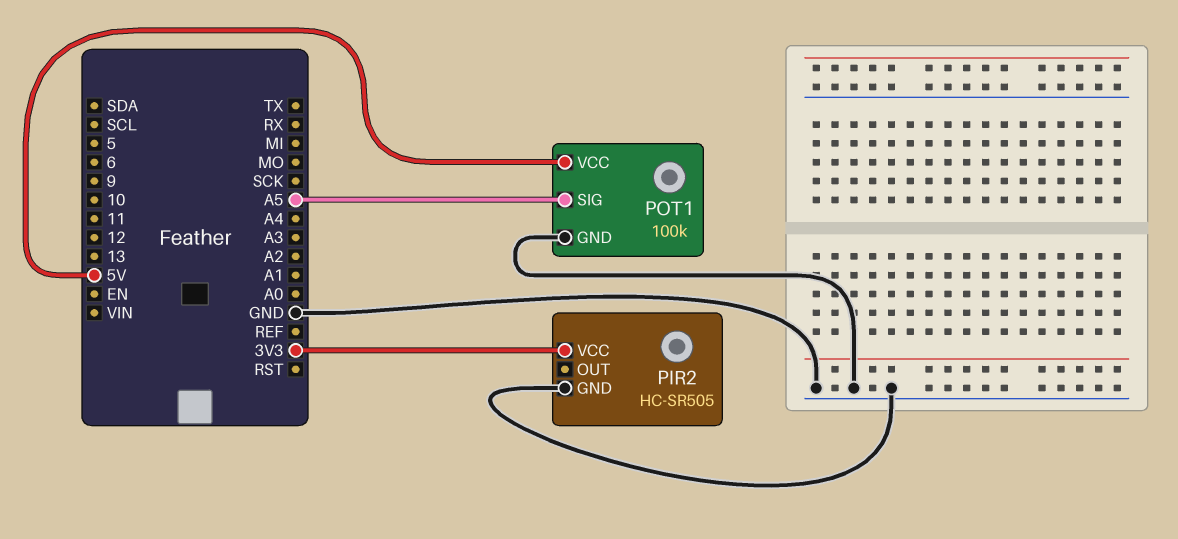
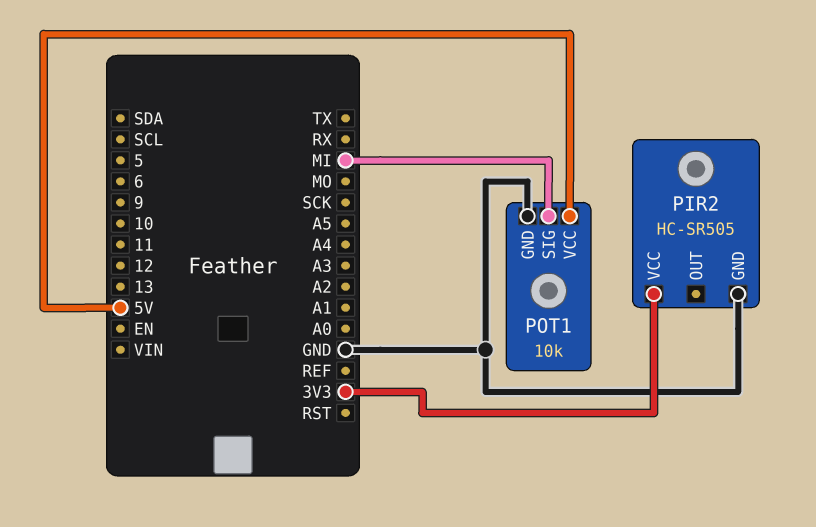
POT1: 100k -> 10k
POT1 pin SIG: A5 -> MI

